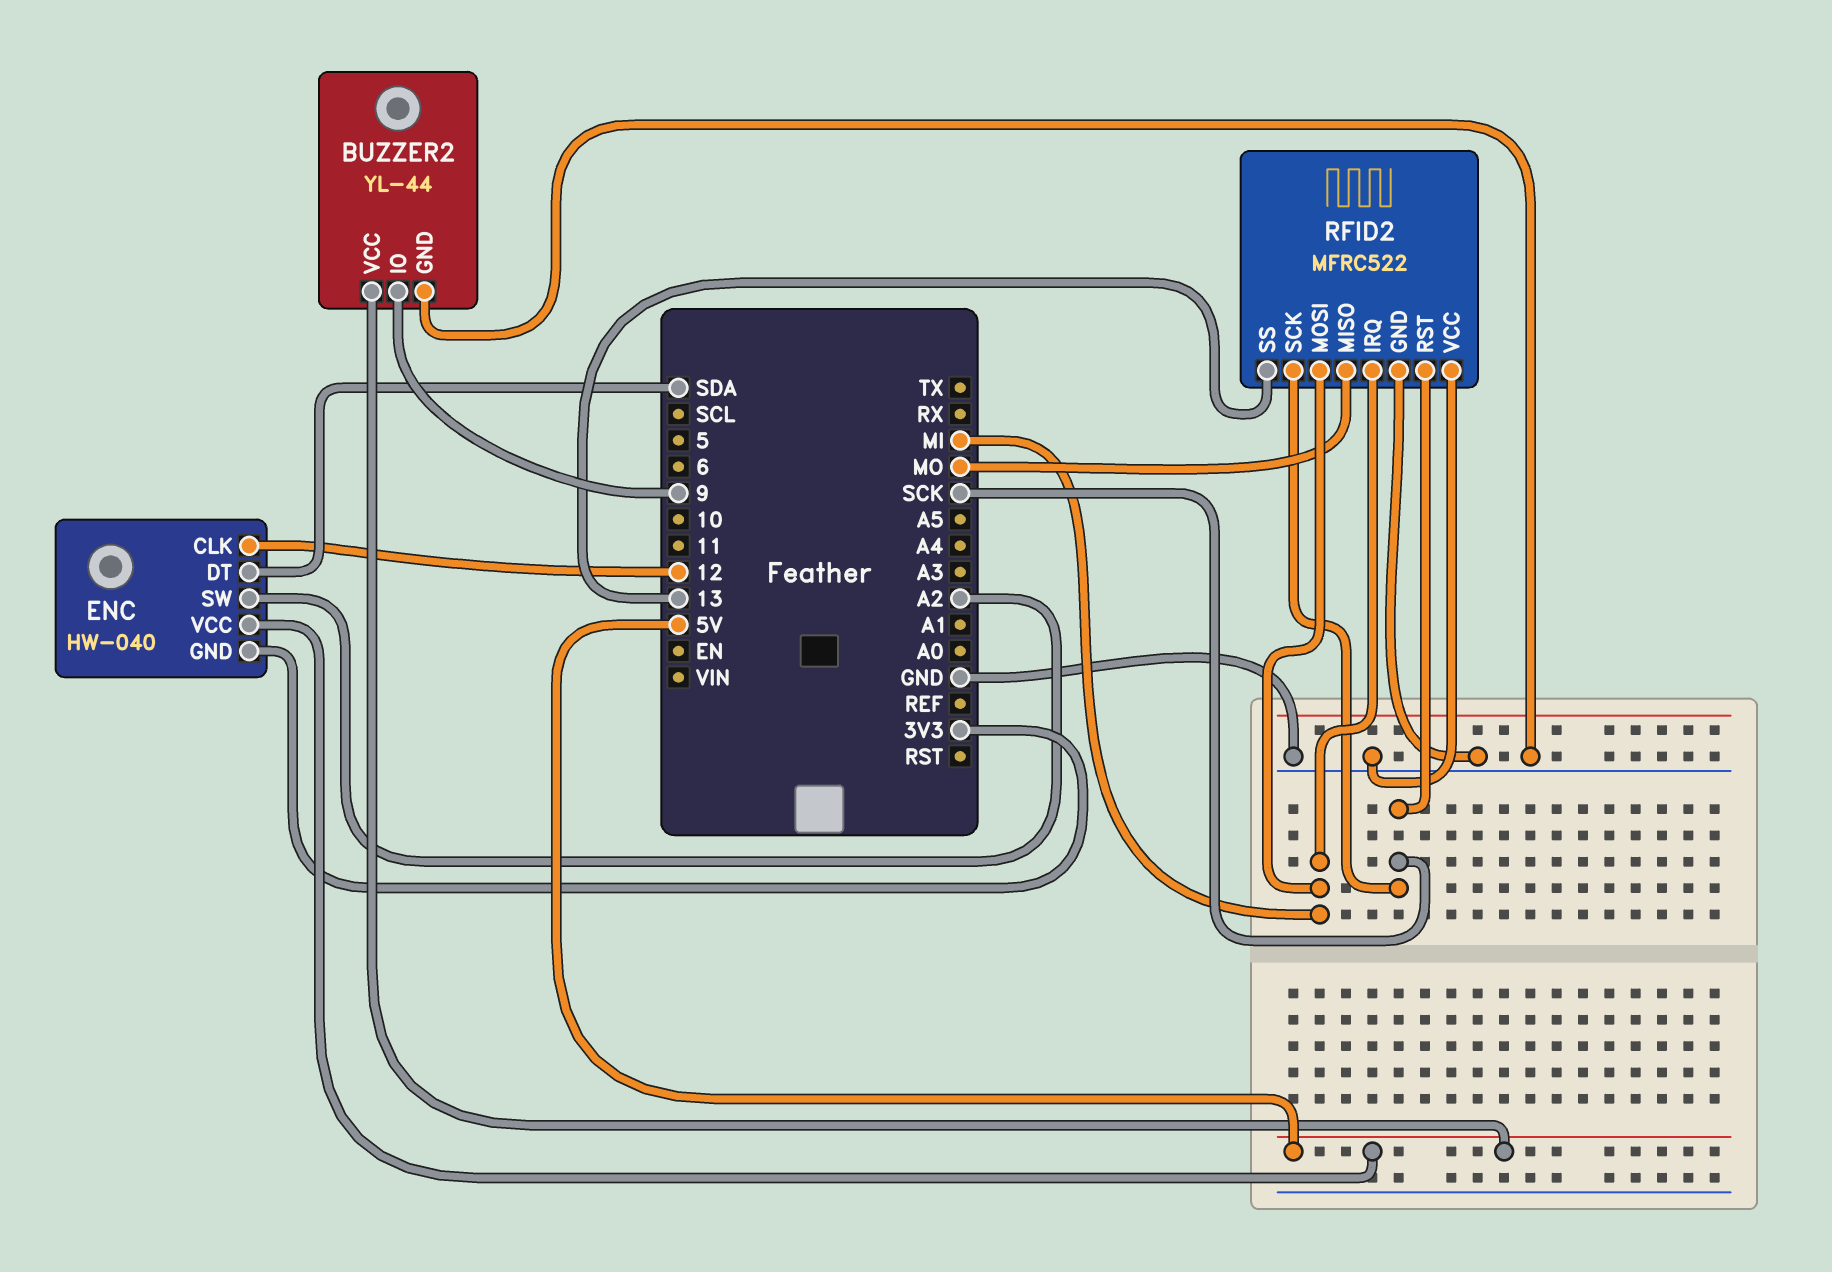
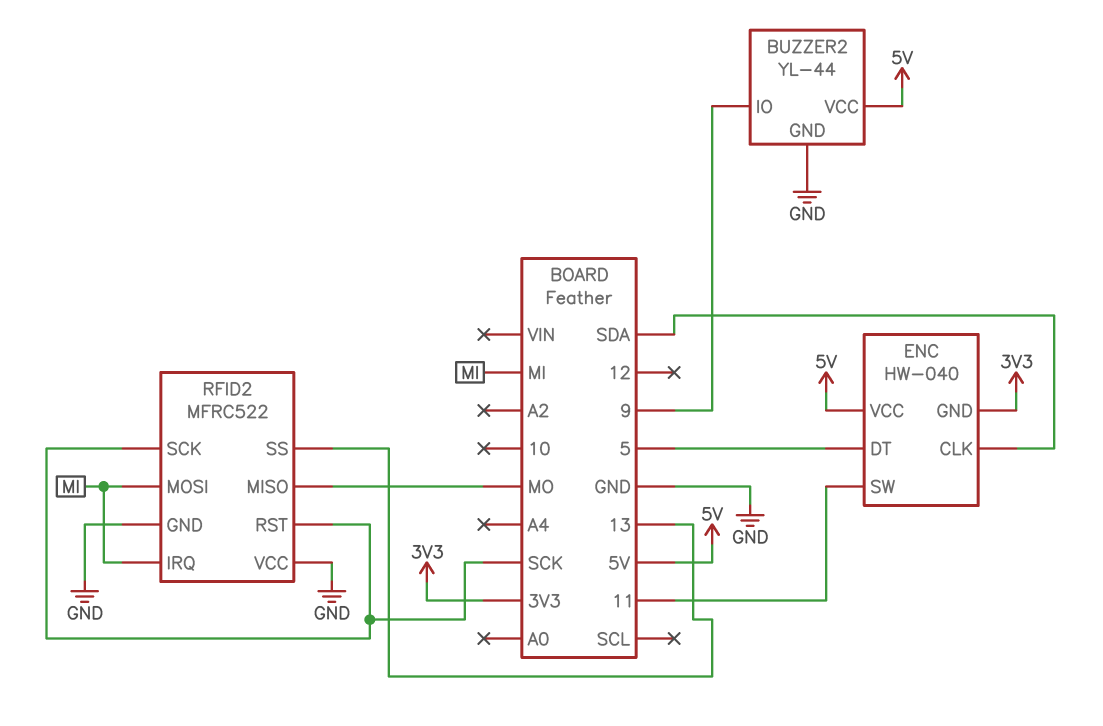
ENC pin CLK: 12 -> SDA
ENC pin DT: SDA -> 5
ENC pin SW: A2 -> 11

